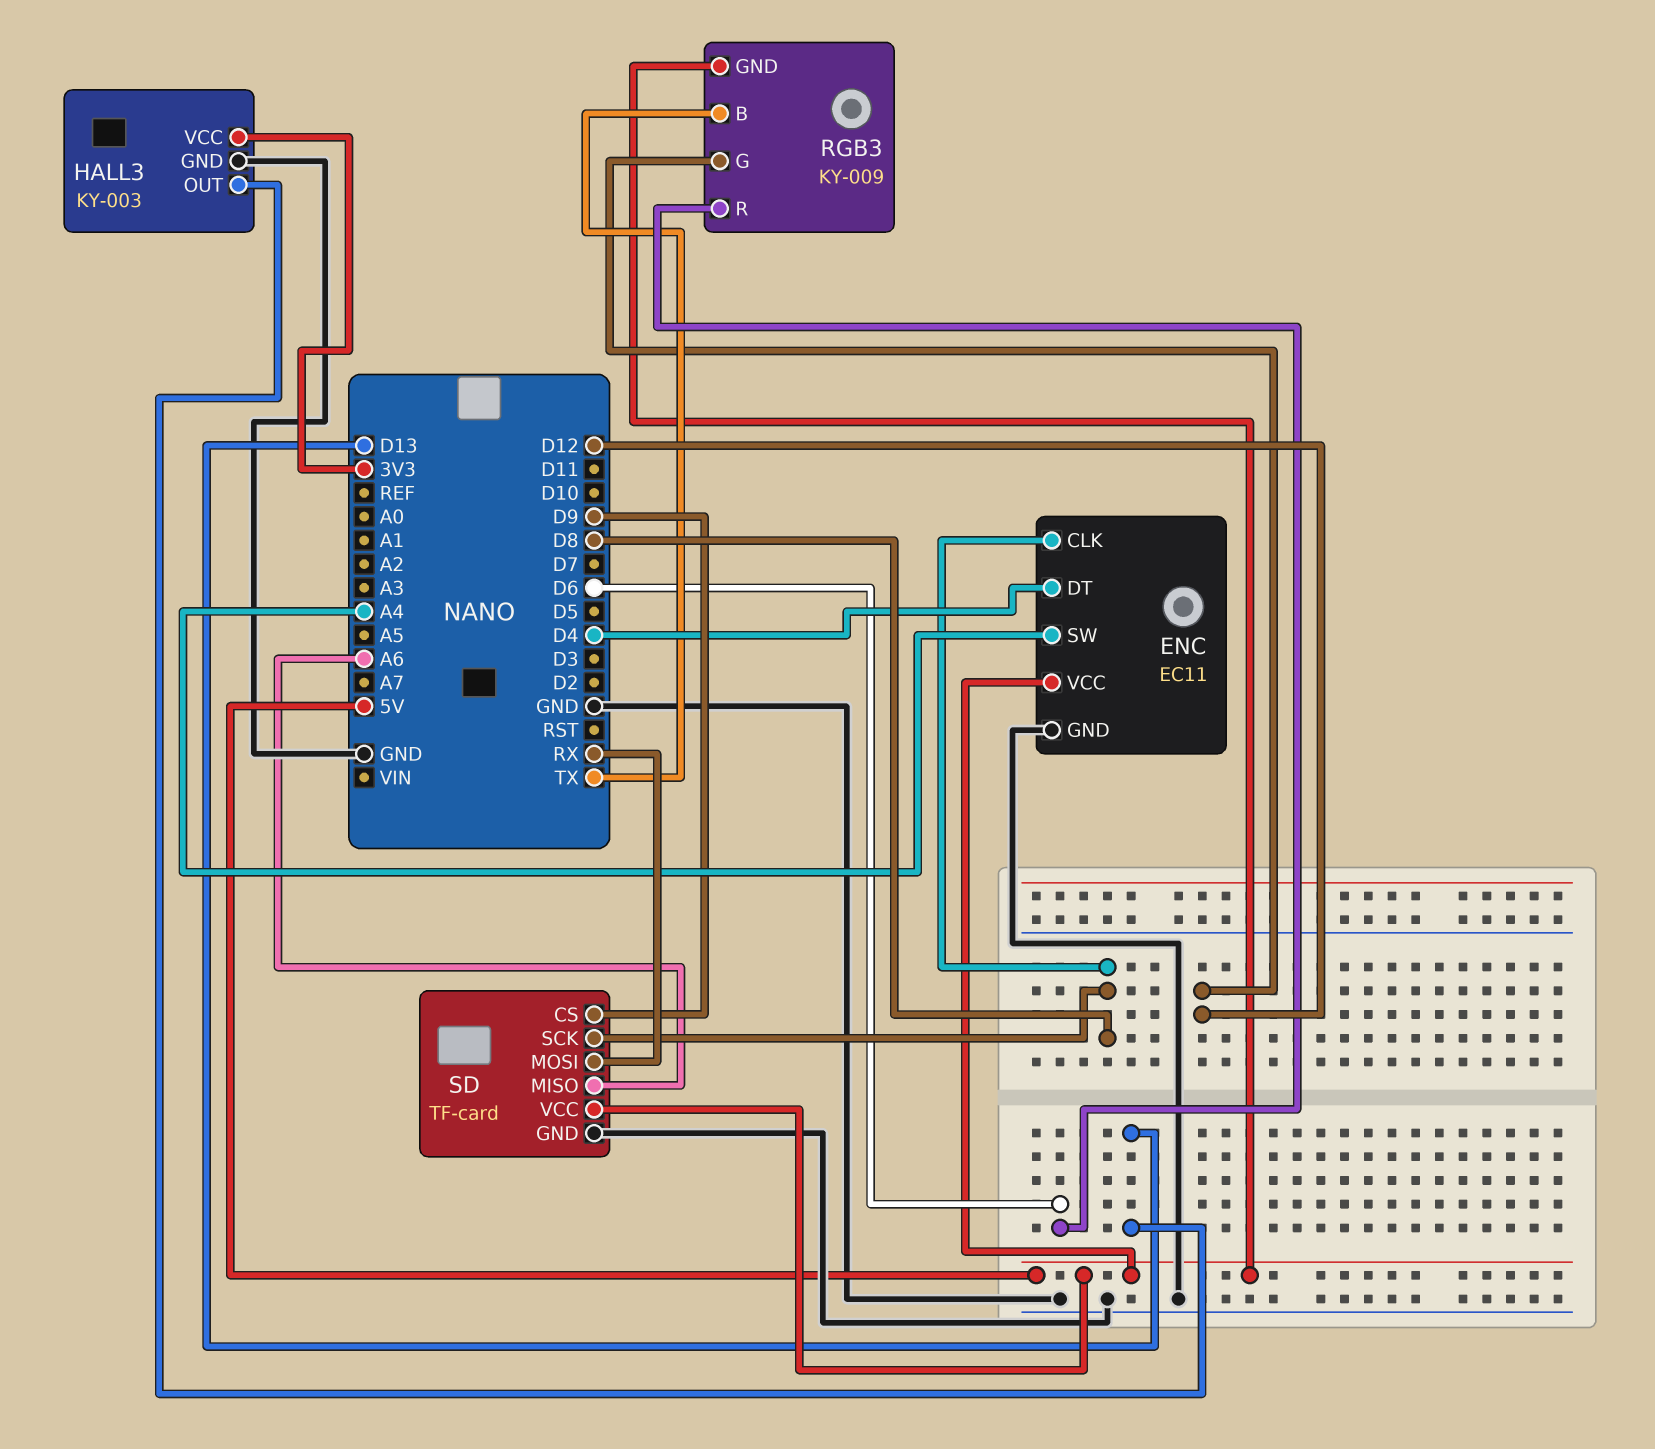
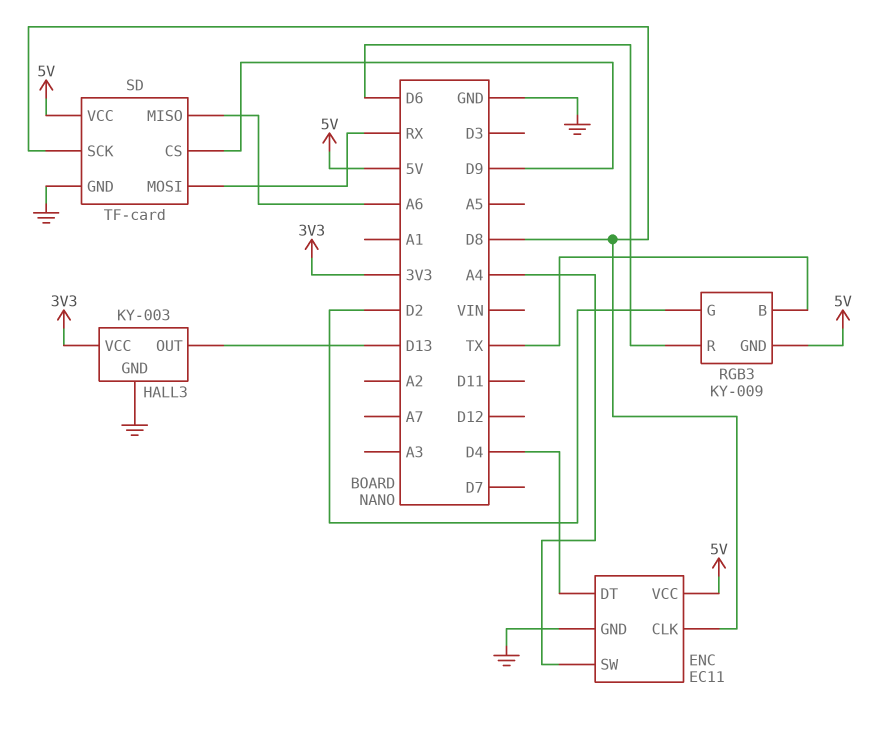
RGB3 pin G: D12 -> D2

